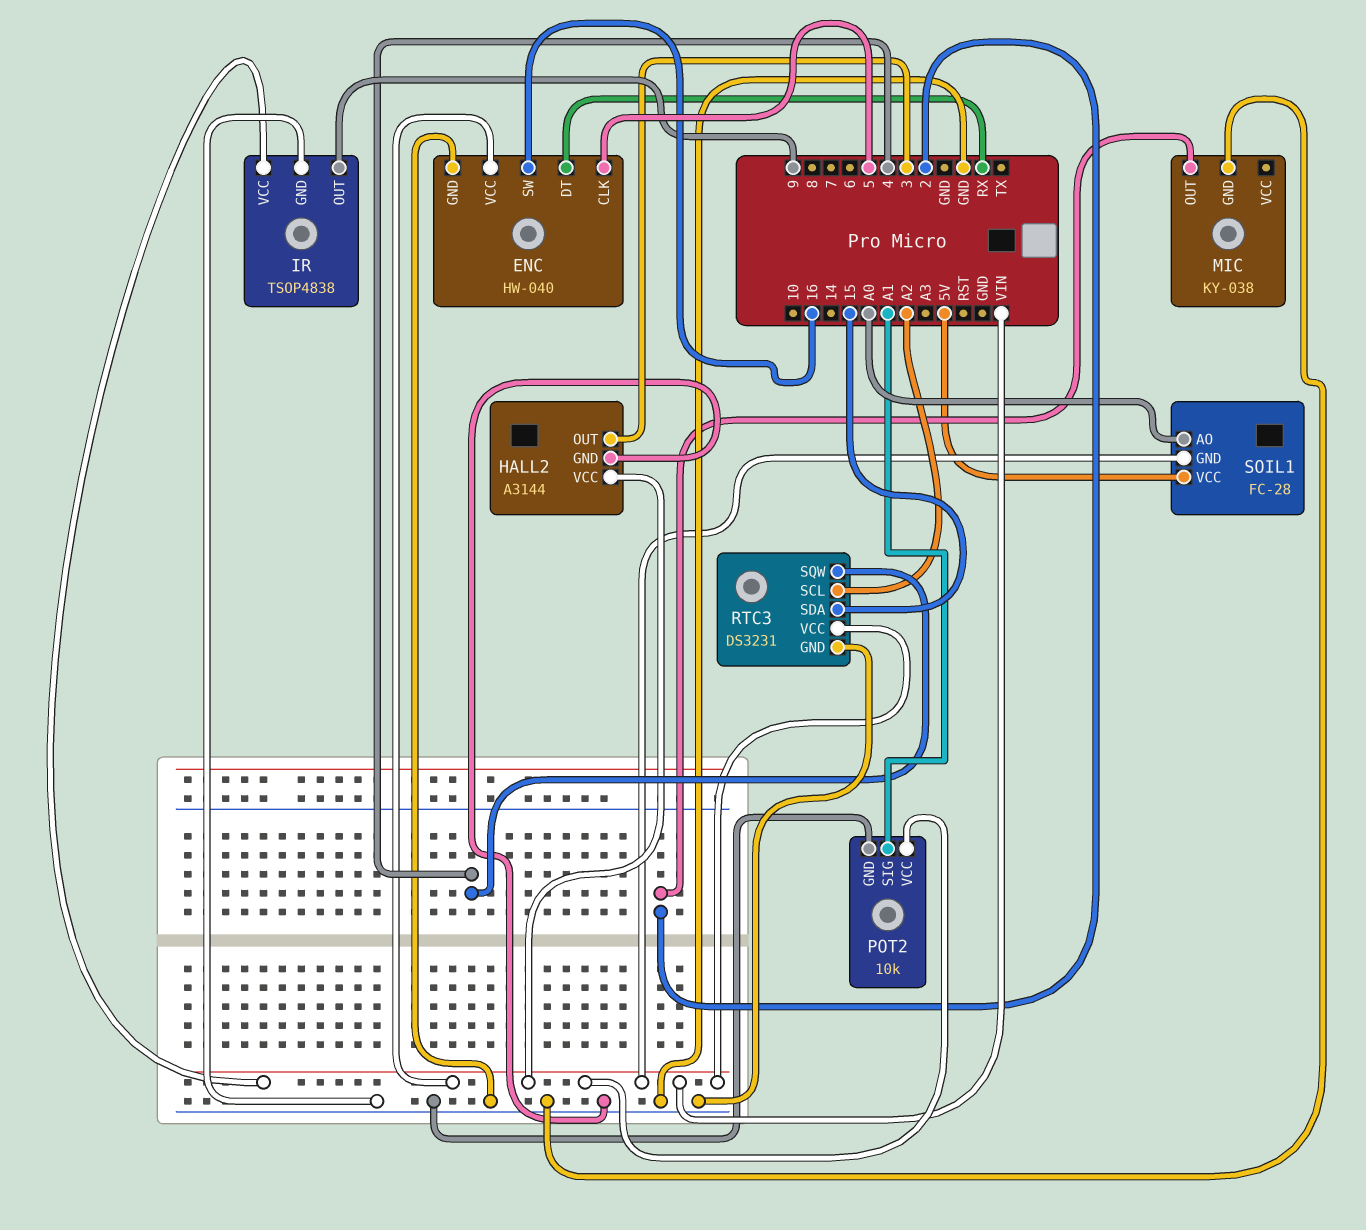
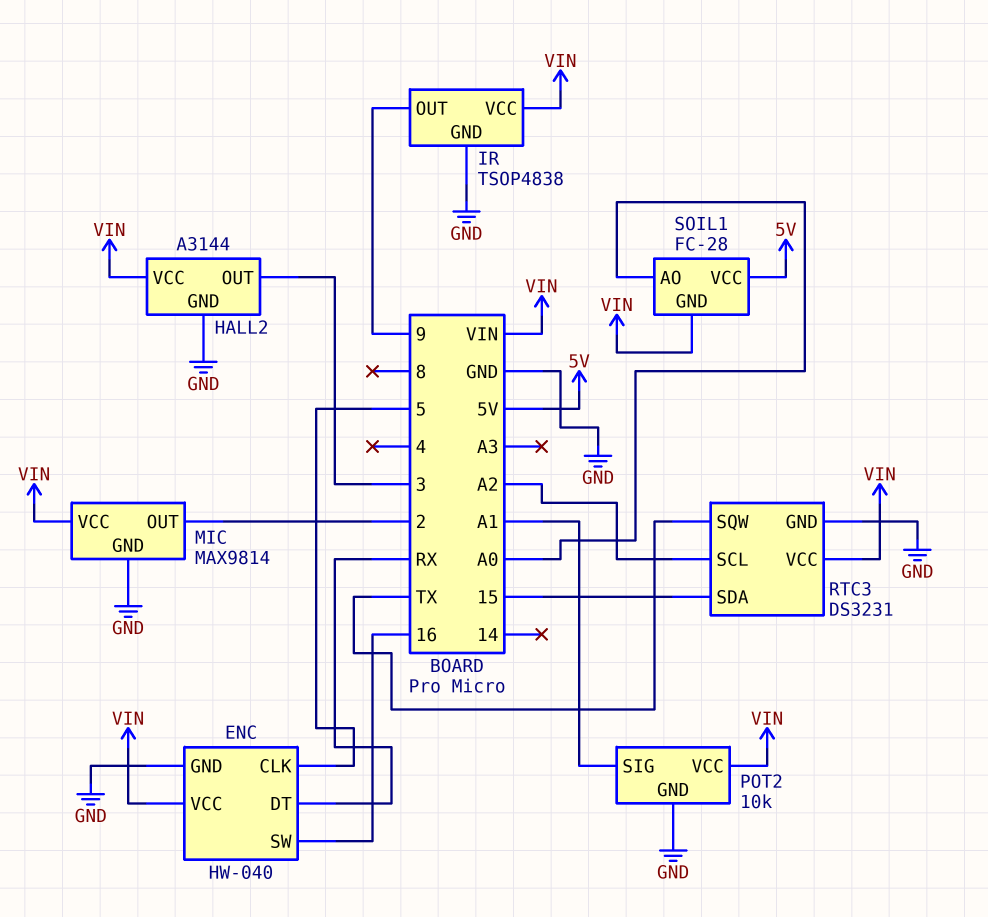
MIC: KY-038 -> MAX9814
MIC pin VCC: none -> VIN
RTC3 pin SQW: 4 -> TX

